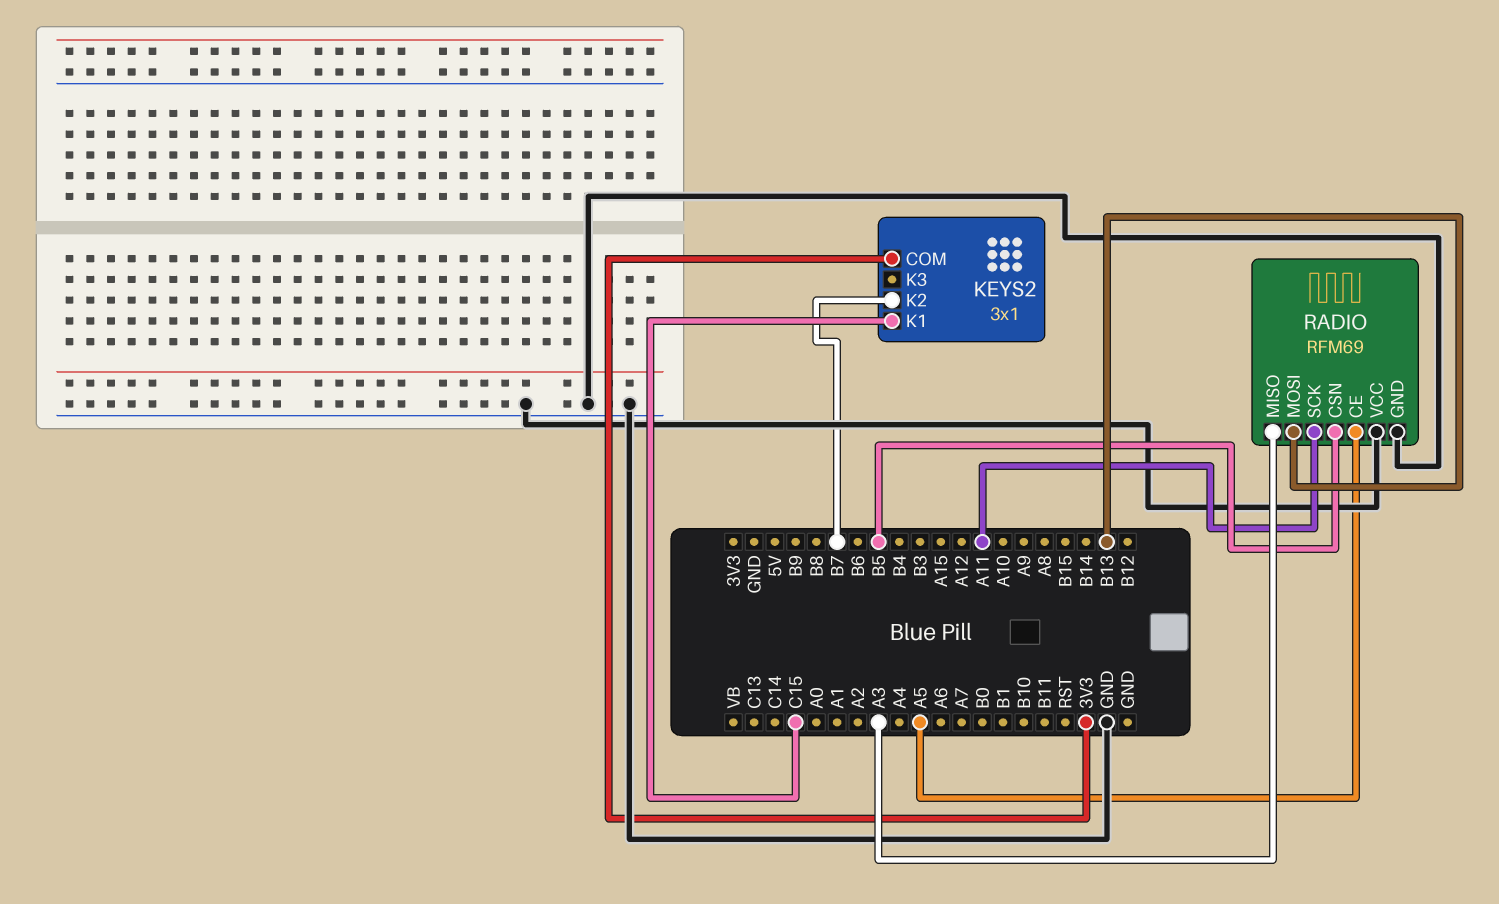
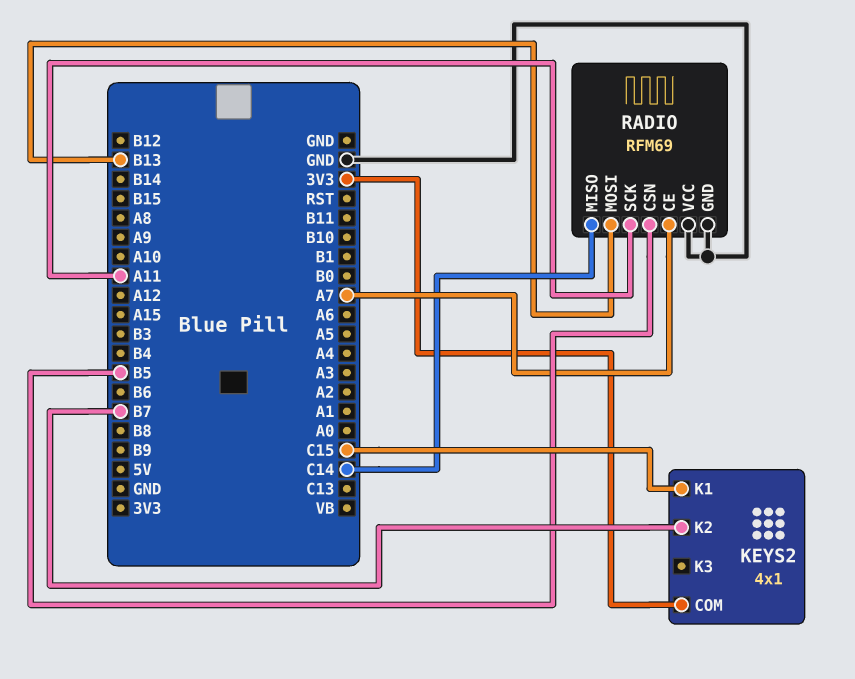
KEYS2: 3x1 -> 4x1
RADIO pin CE: A5 -> A7
RADIO pin MISO: A3 -> C14

